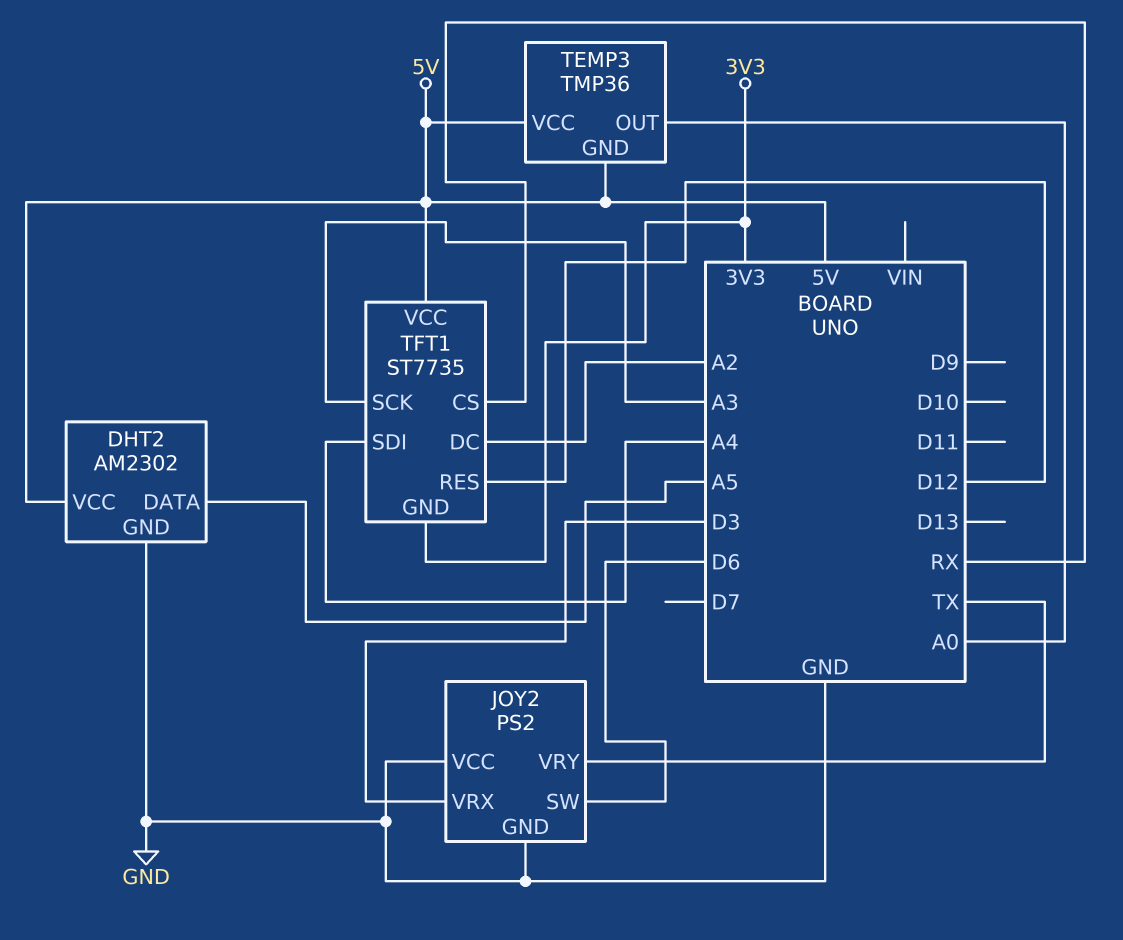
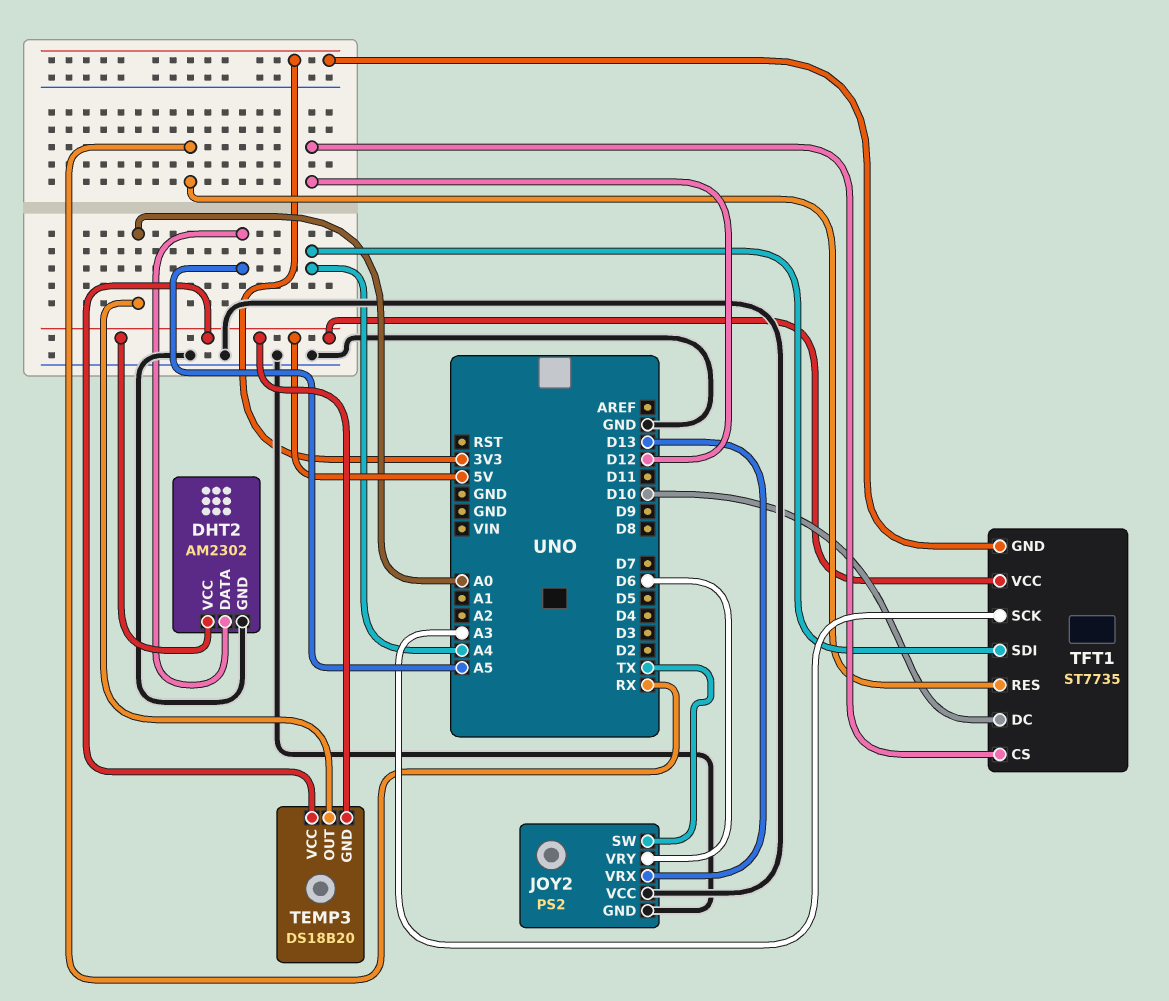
JOY2 pin SW: D6 -> TX
JOY2 pin VRX: D3 -> D13
JOY2 pin VRY: TX -> D6
TEMP3: TMP36 -> DS18B20
TFT1 pin CS: RX -> D12
TFT1 pin DC: A2 -> D10
TFT1 pin RES: D12 -> RX

